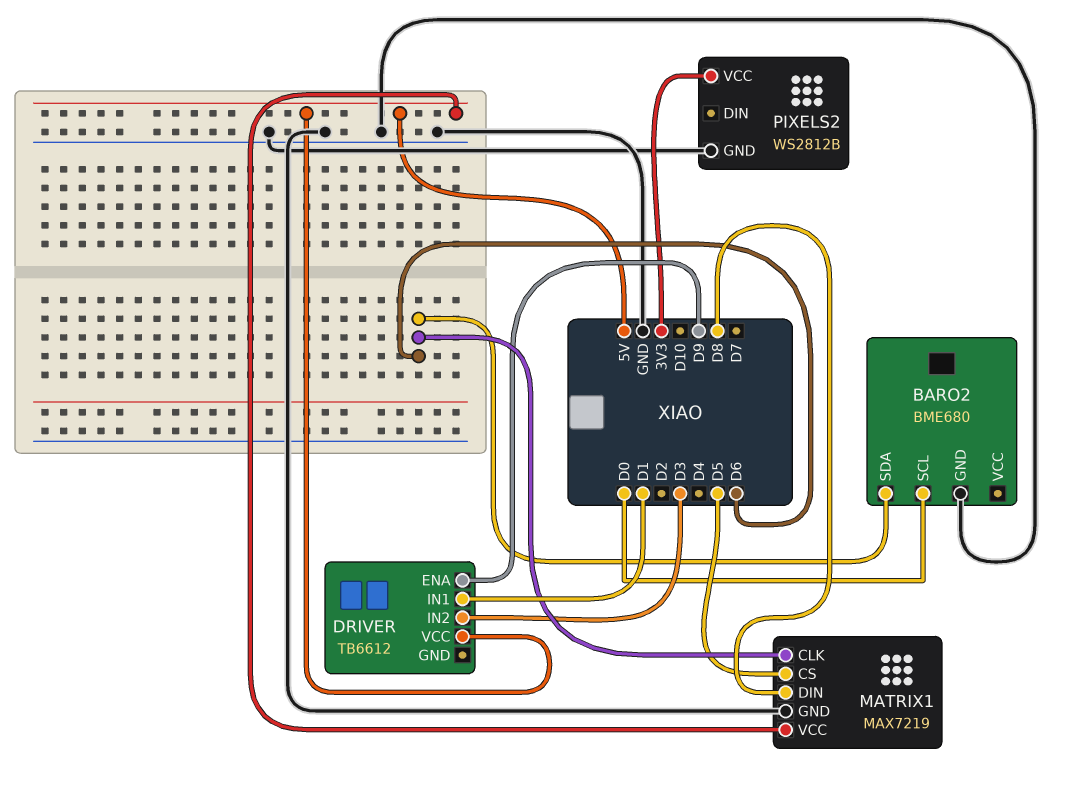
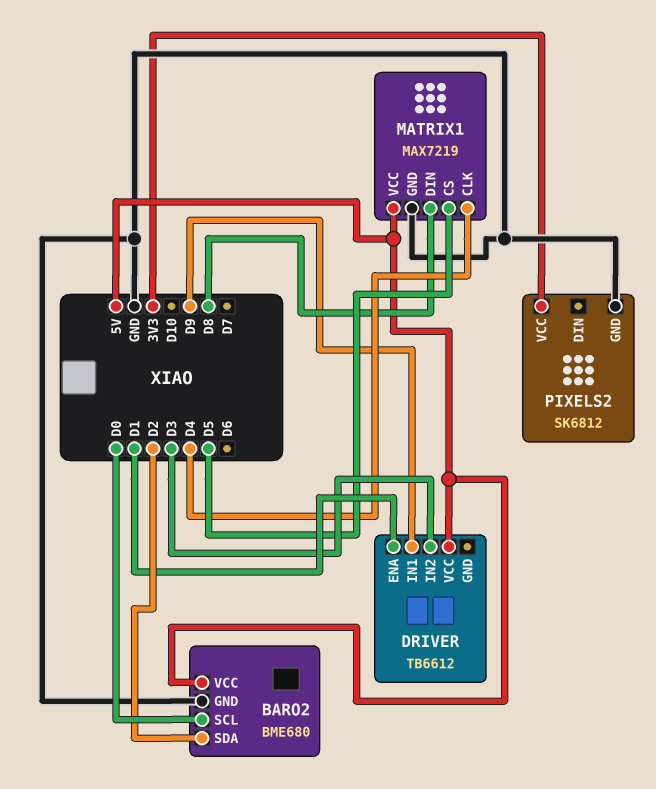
BARO2 pin SDA: D6 -> D2
BARO2 pin VCC: none -> 5V
DRIVER pin ENA: D9 -> D1
DRIVER pin IN1: D1 -> D9
MATRIX1 pin CLK: D6 -> D4
PIXELS2: WS2812B -> SK6812

